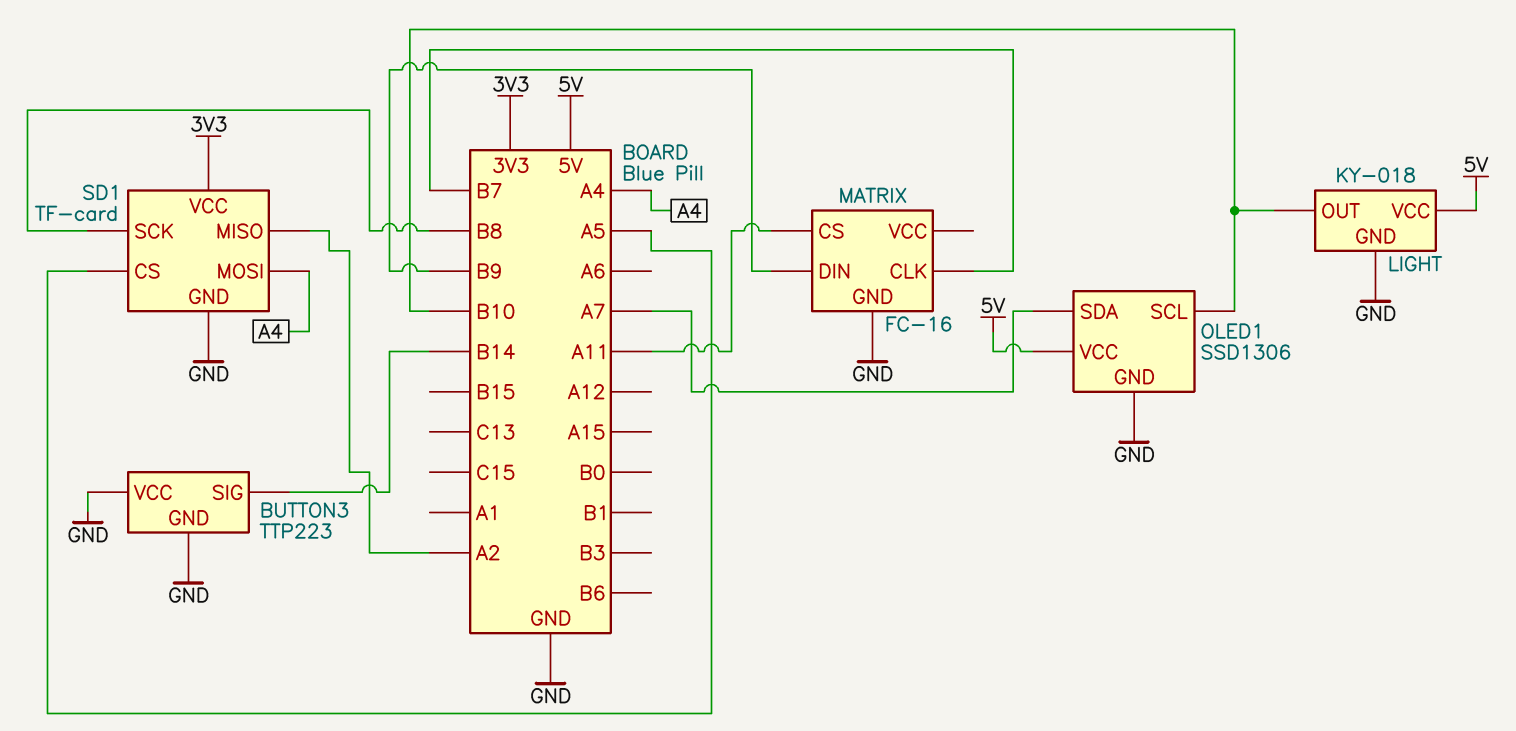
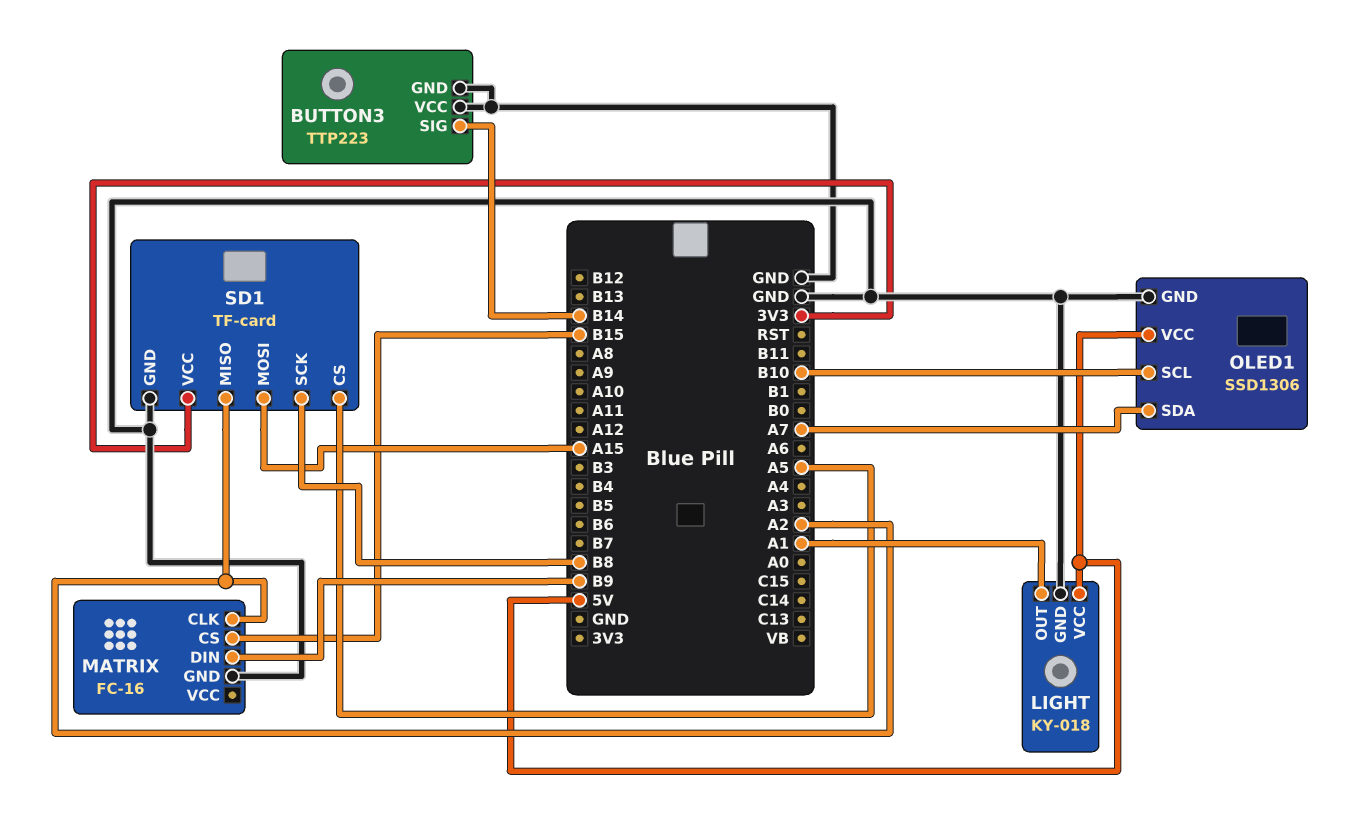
LIGHT pin OUT: B10 -> A1
MATRIX pin CLK: B7 -> A2
MATRIX pin CS: A11 -> B15
SD1 pin MOSI: A4 -> A15

